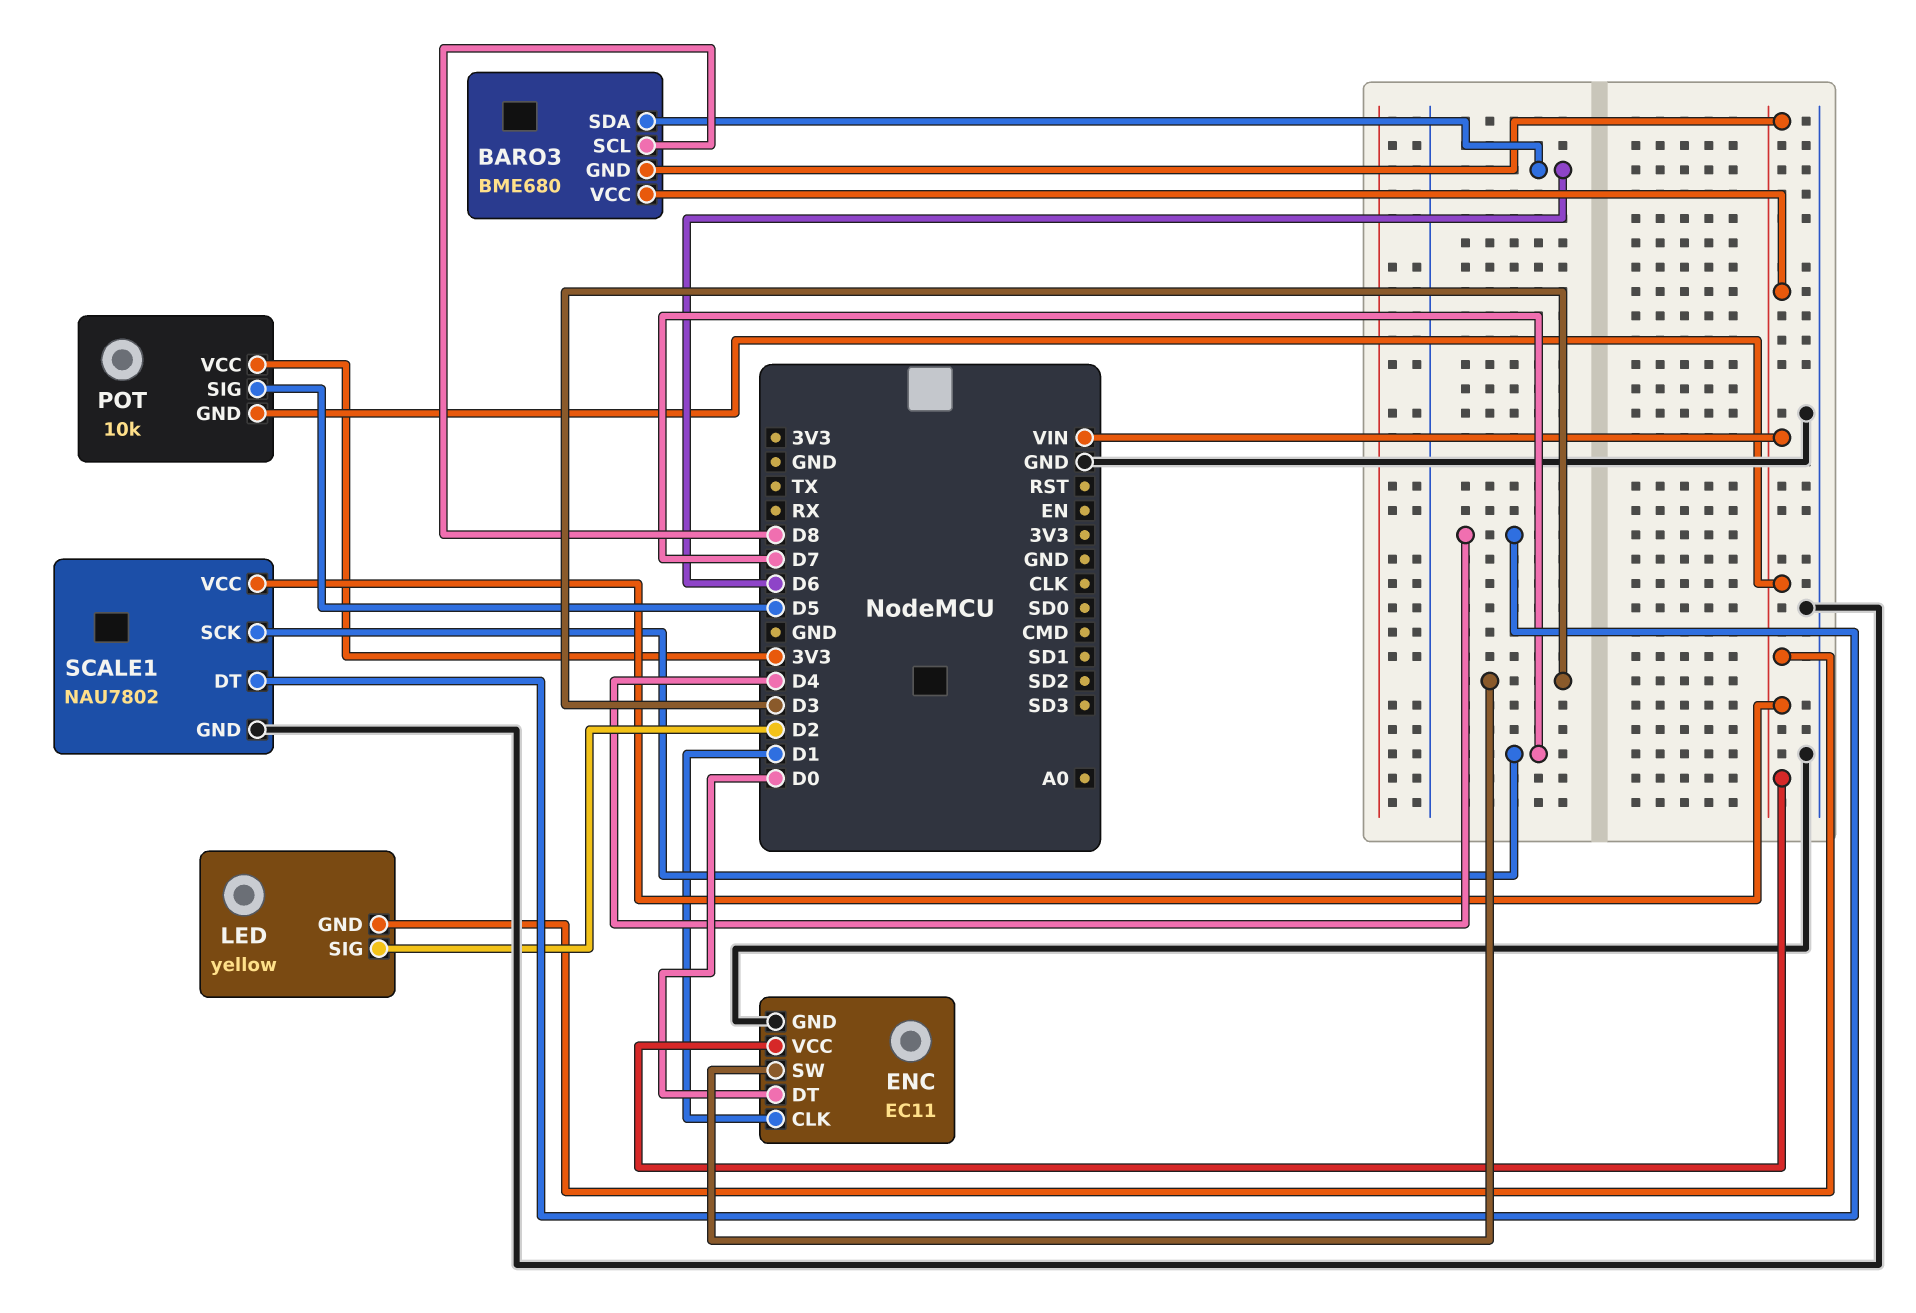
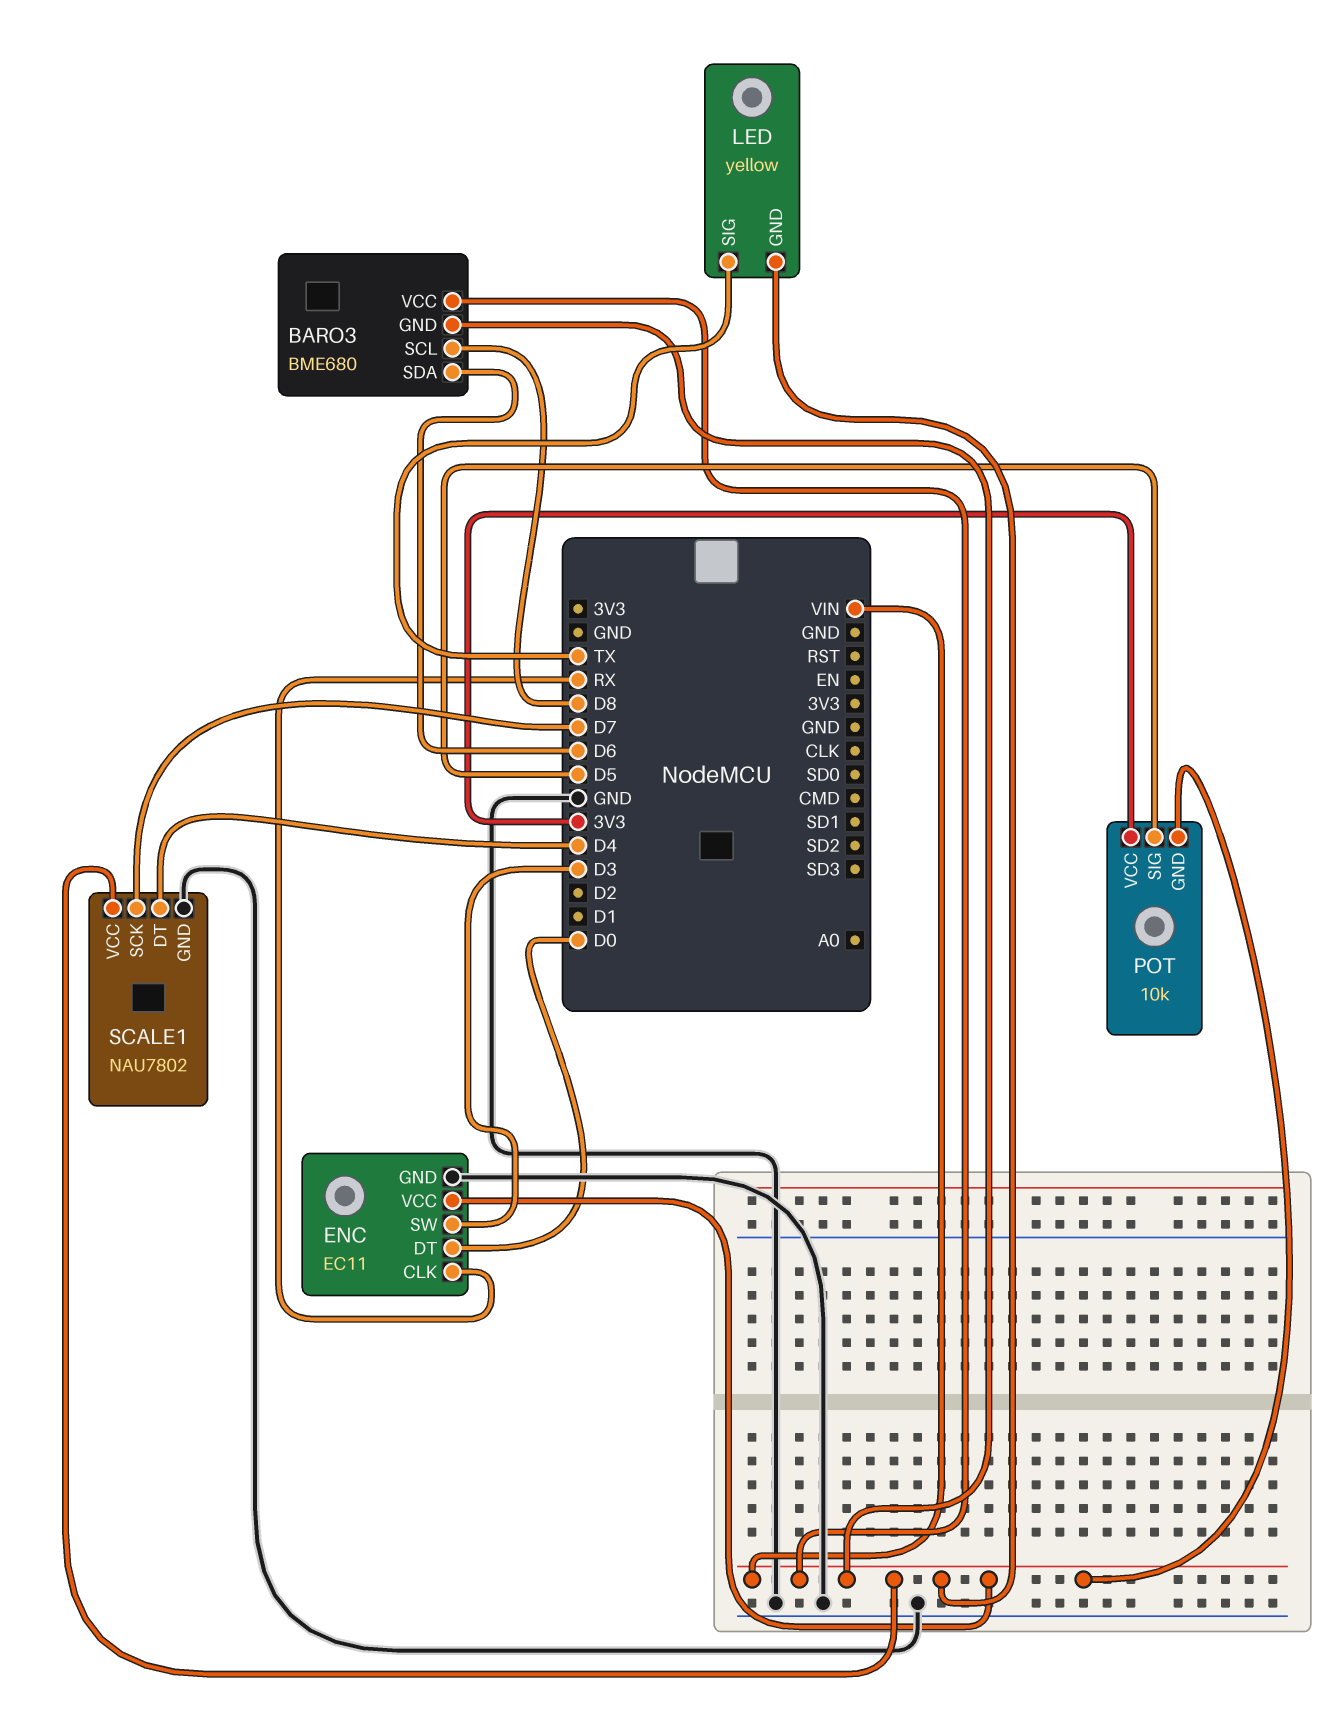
ENC pin CLK: D1 -> RX
LED pin SIG: D2 -> TX

